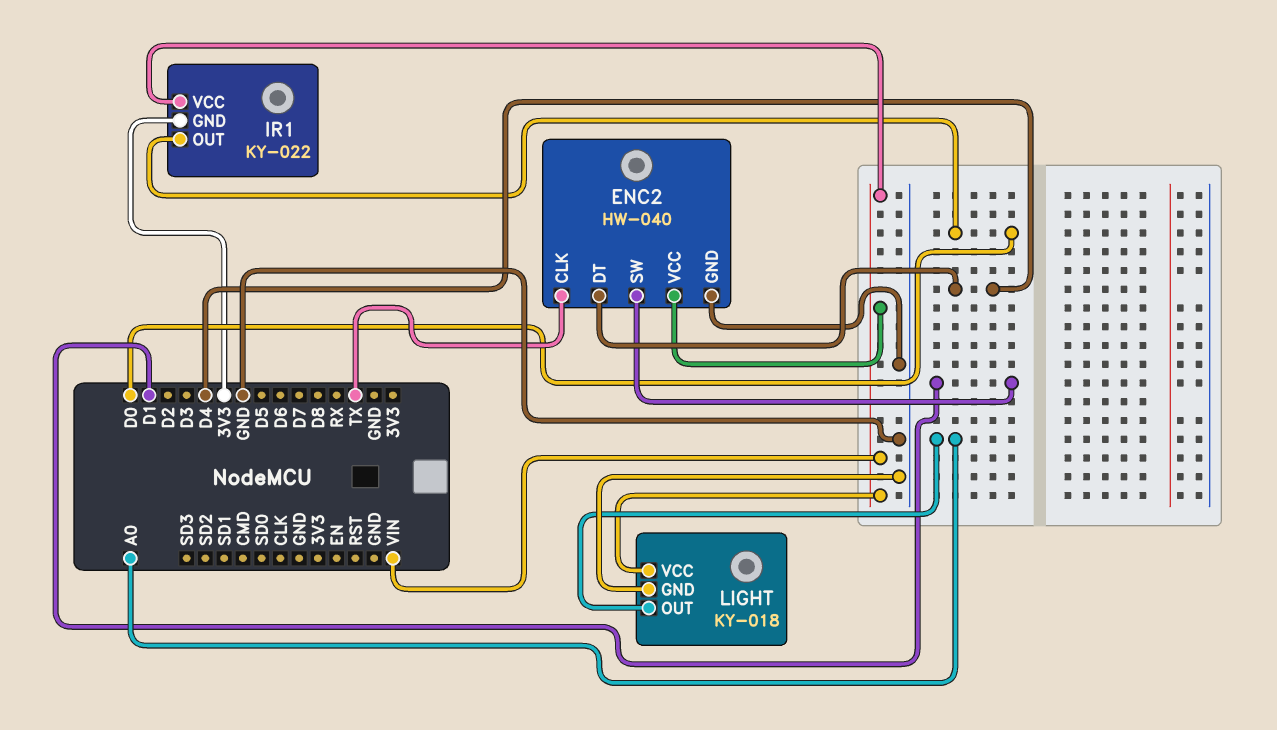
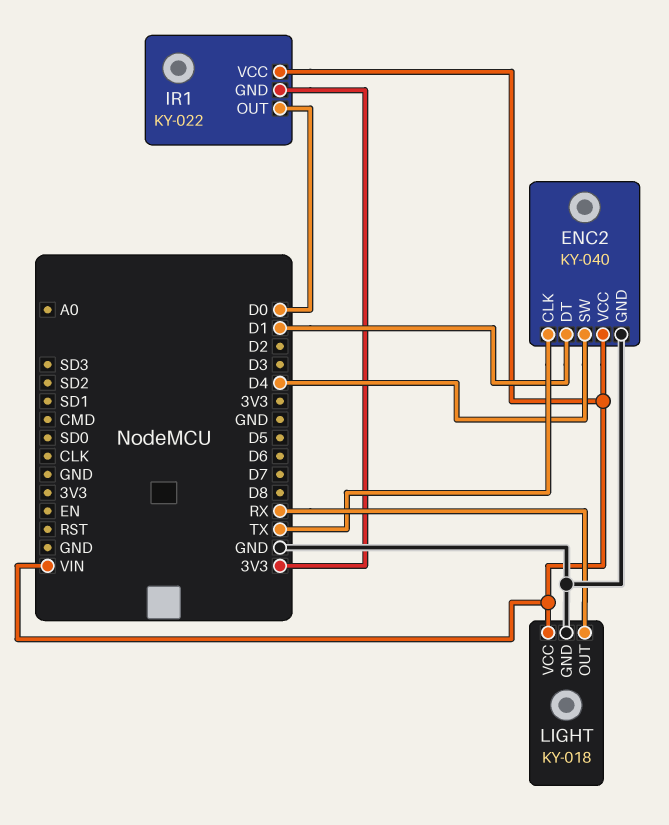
ENC2: HW-040 -> KY-040
ENC2 pin DT: D4 -> D1
ENC2 pin SW: D1 -> D4
LIGHT pin OUT: A0 -> RX

